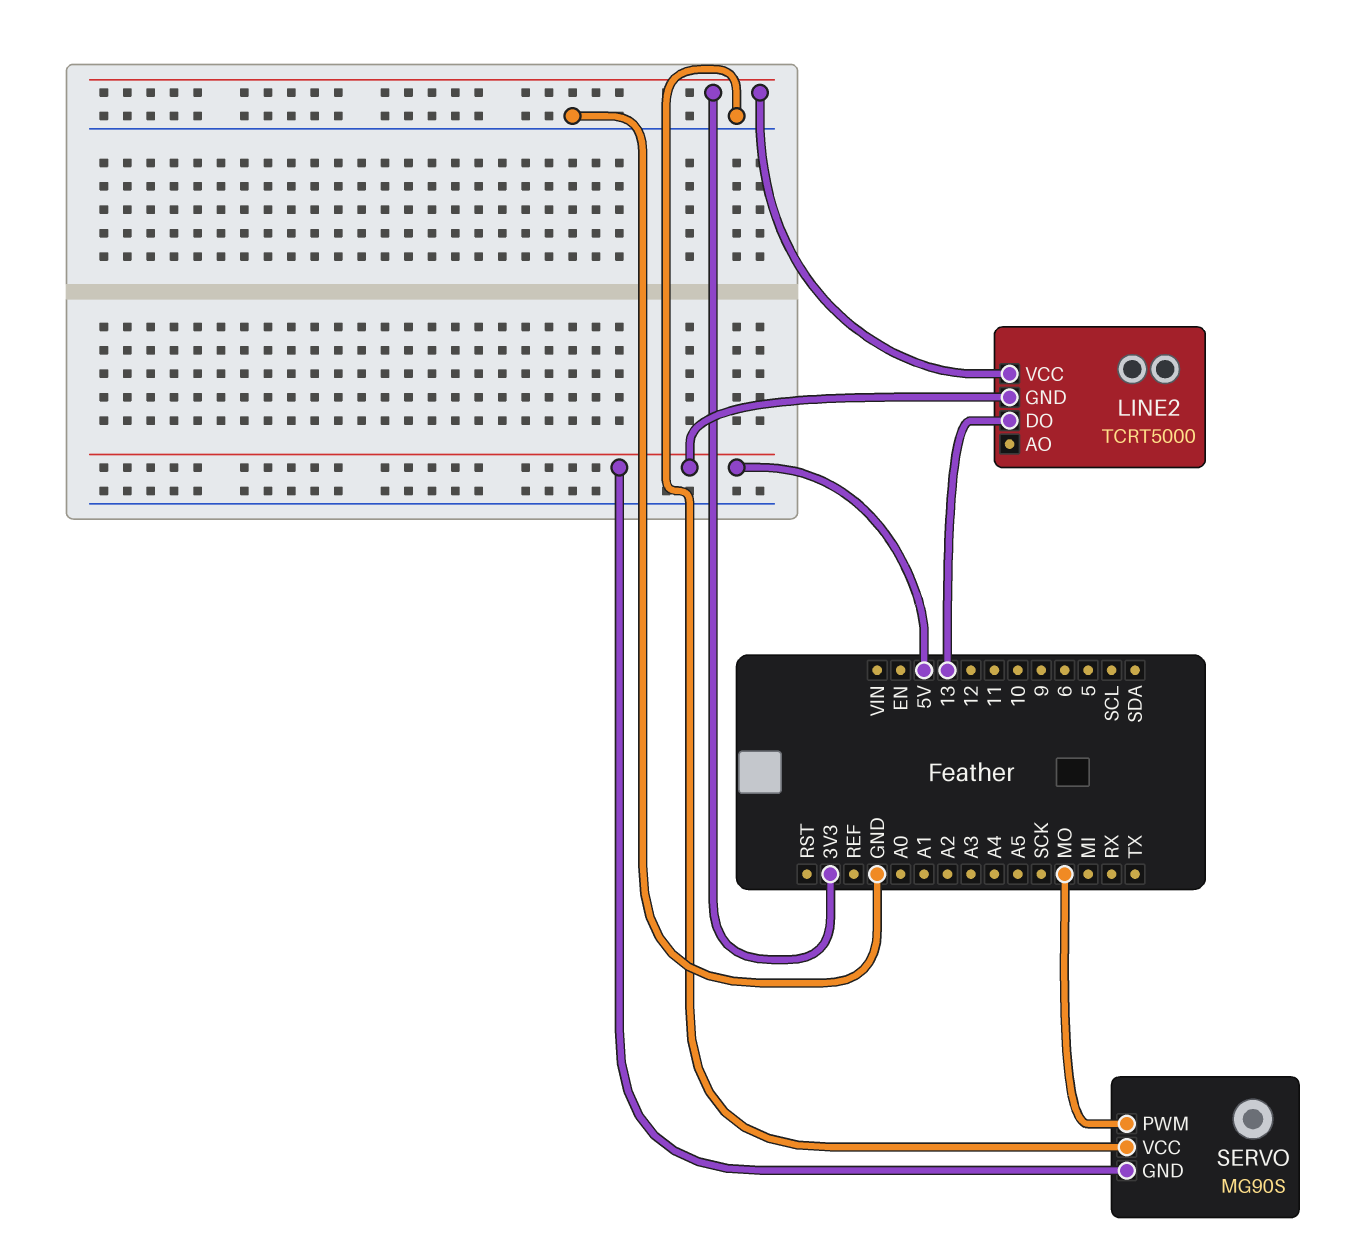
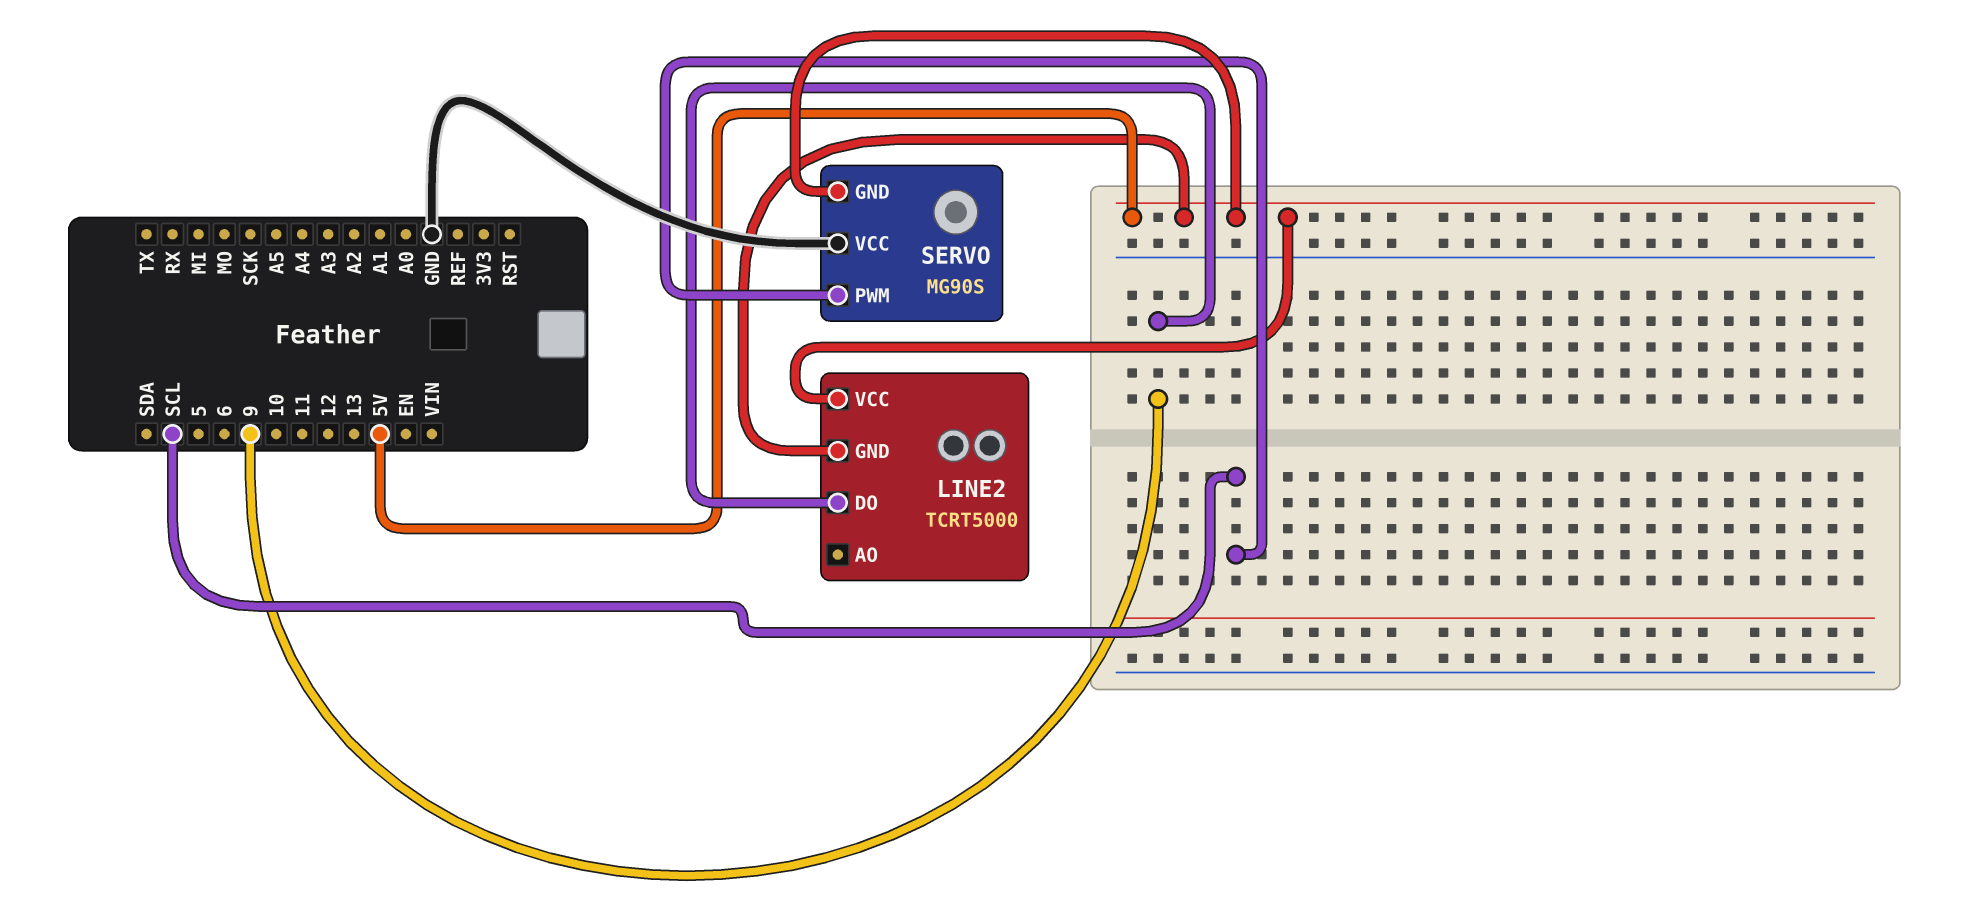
LINE2 pin DO: 13 -> 9
LINE2 pin VCC: 3V3 -> 5V
SERVO pin PWM: MO -> SCL

